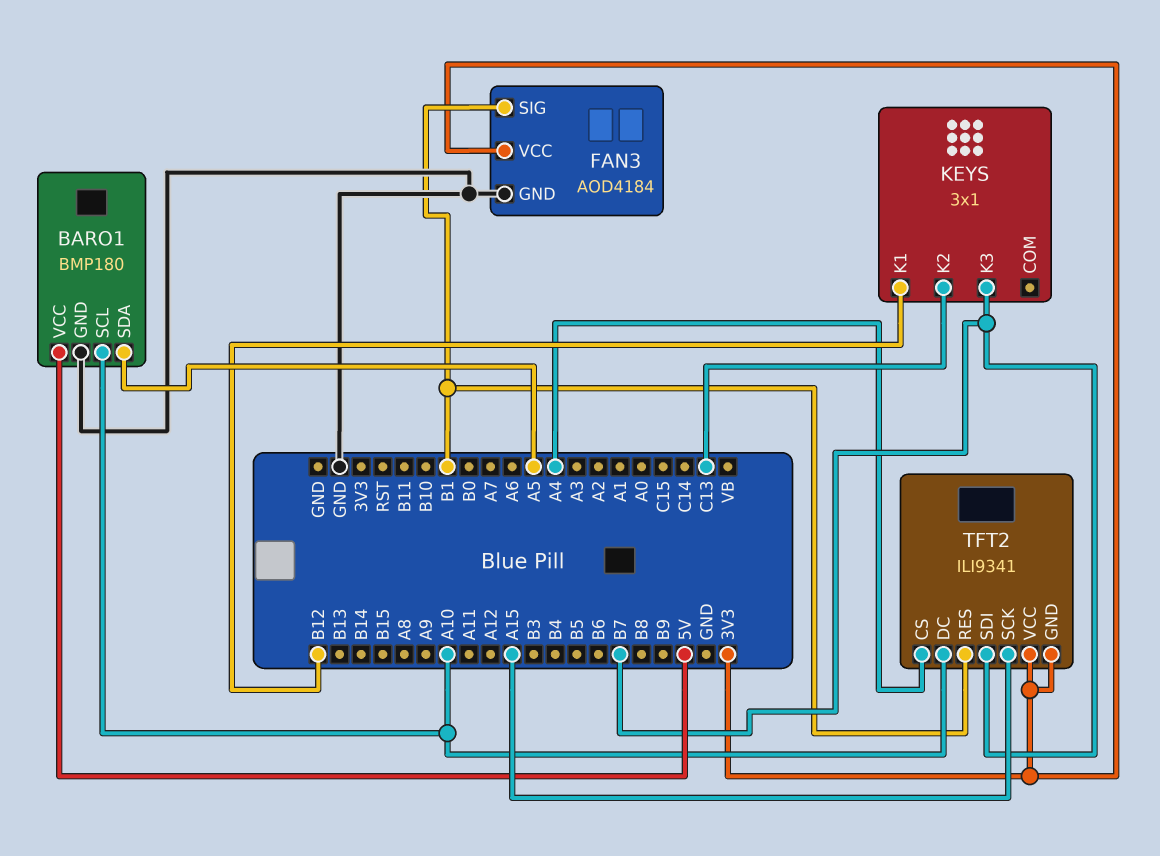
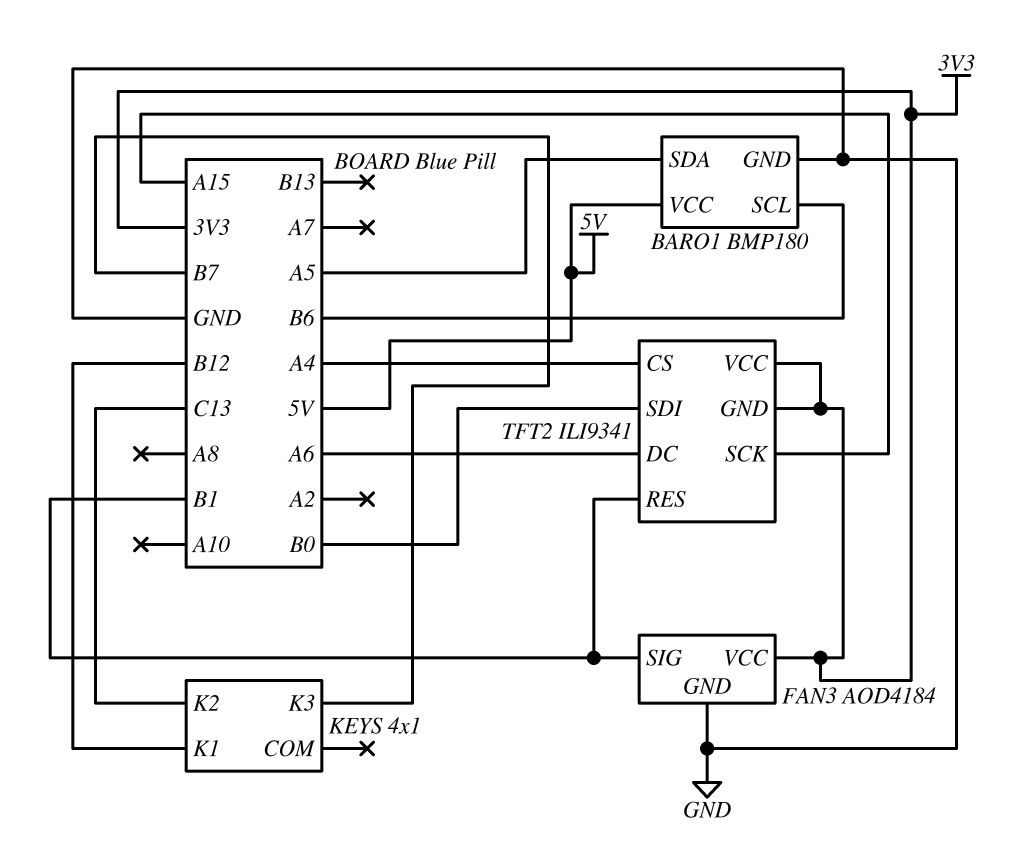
BARO1 pin SCL: A10 -> B6
KEYS: 3x1 -> 4x1
TFT2 pin DC: A10 -> A6
TFT2 pin SDI: B7 -> B0

